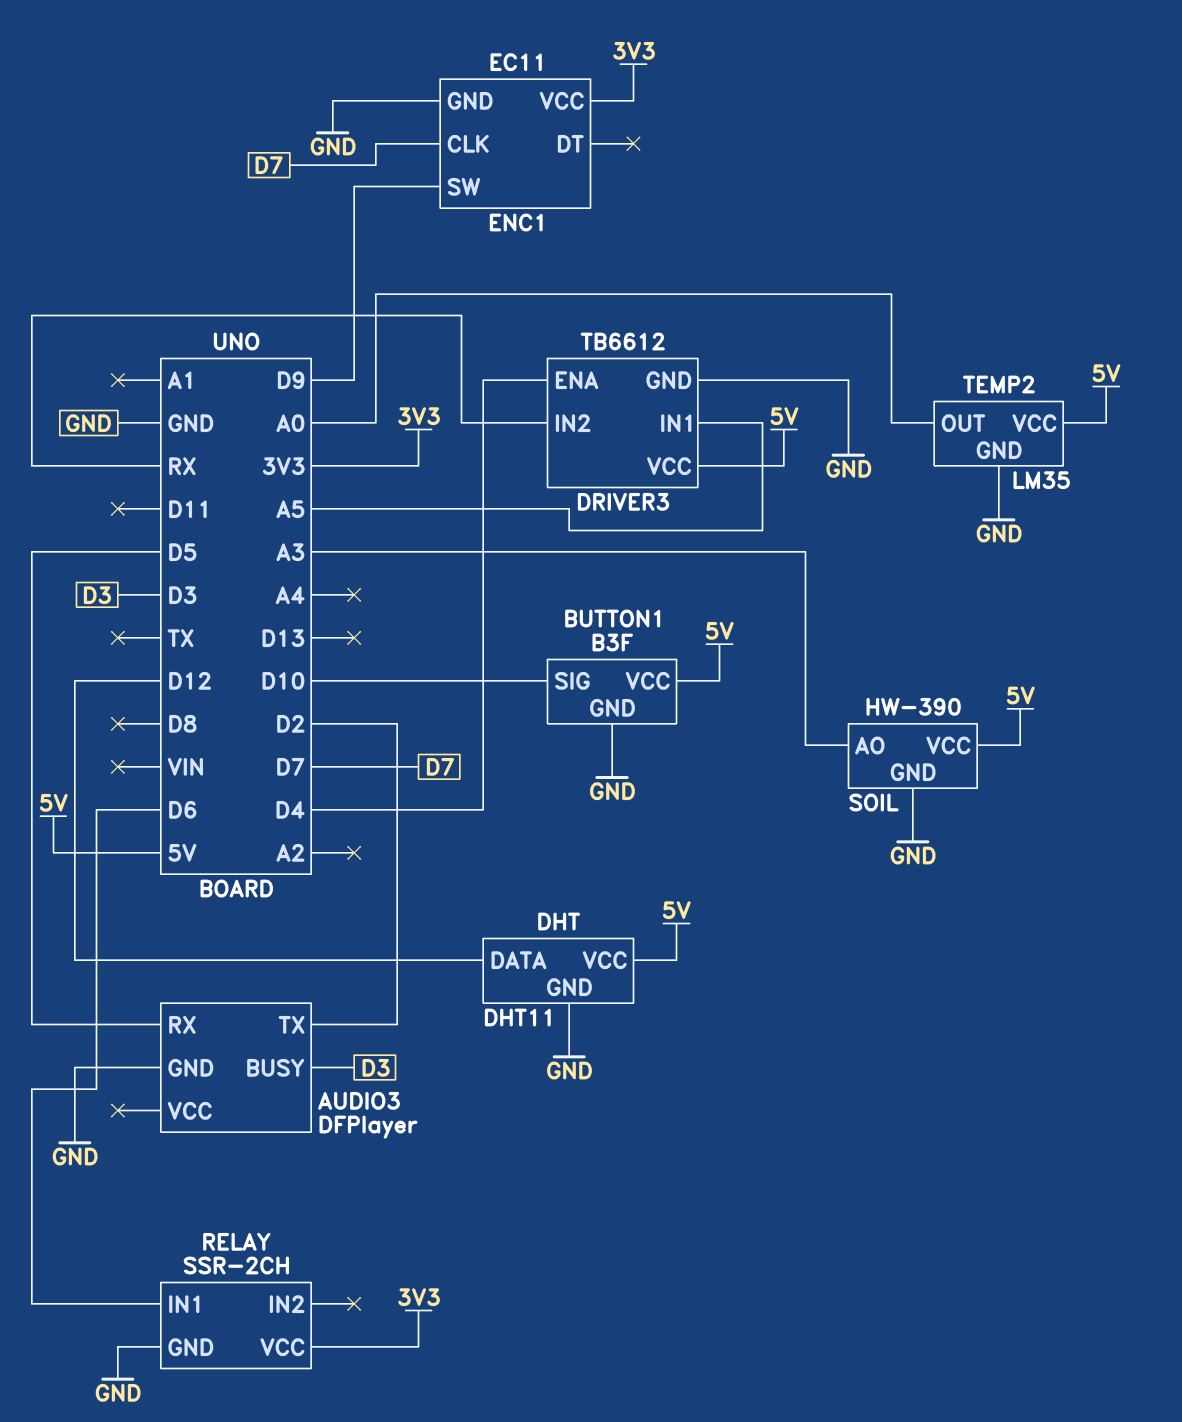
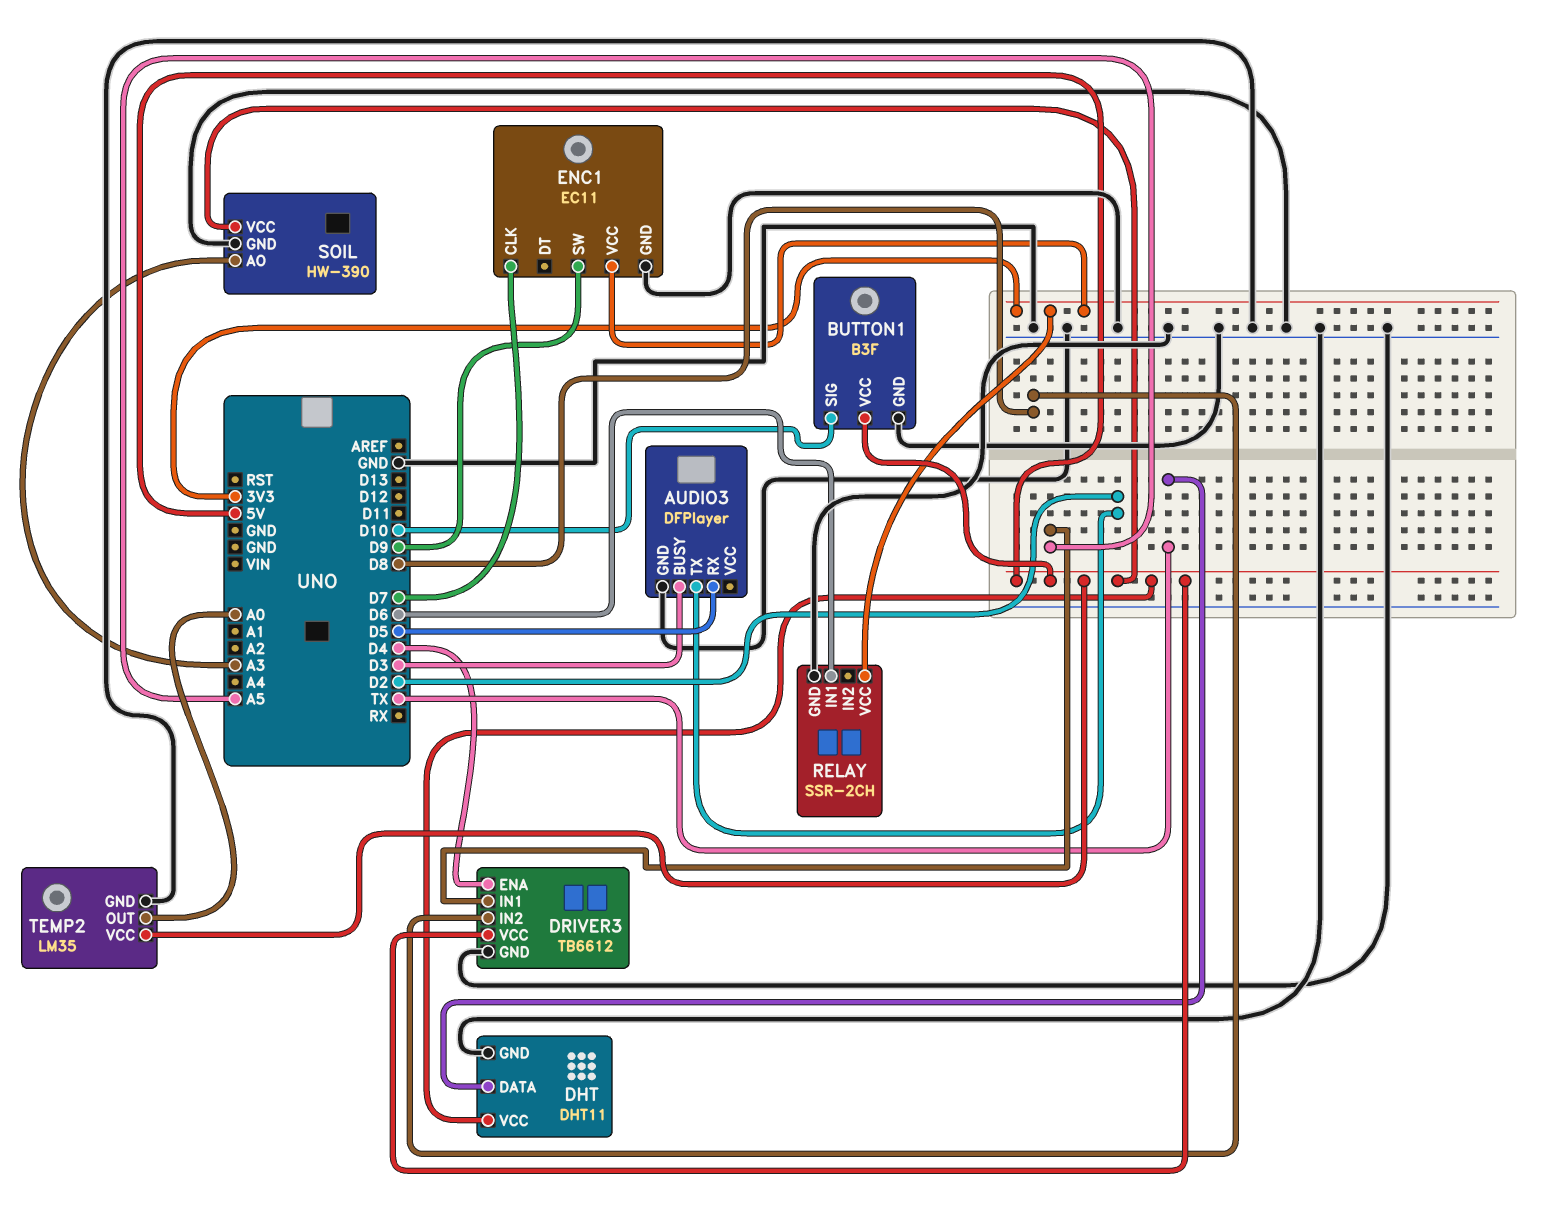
DHT pin DATA: D12 -> TX
DRIVER3 pin IN2: RX -> D8

